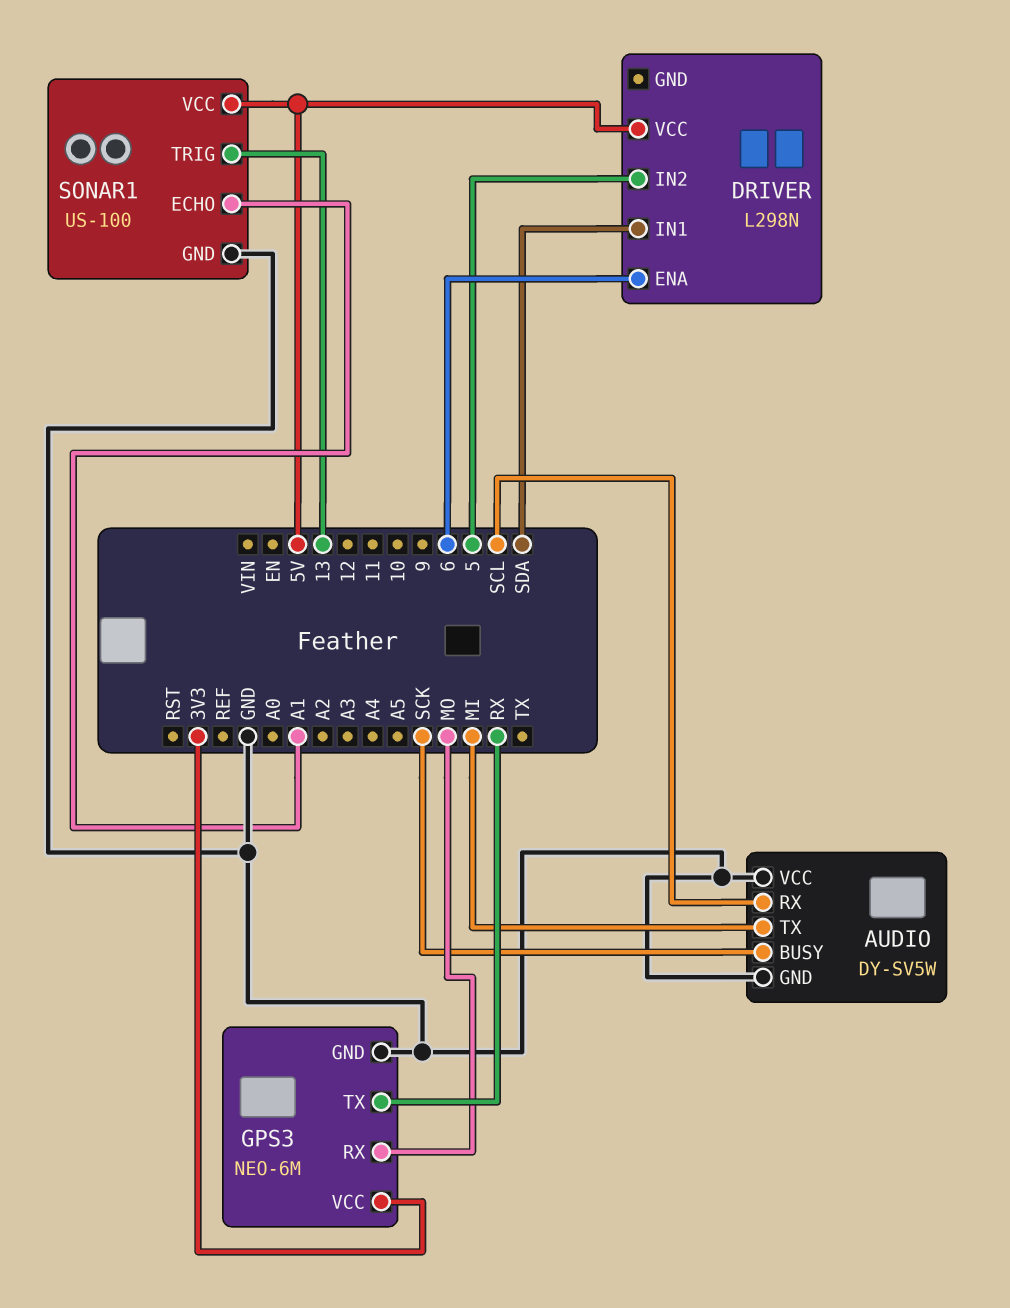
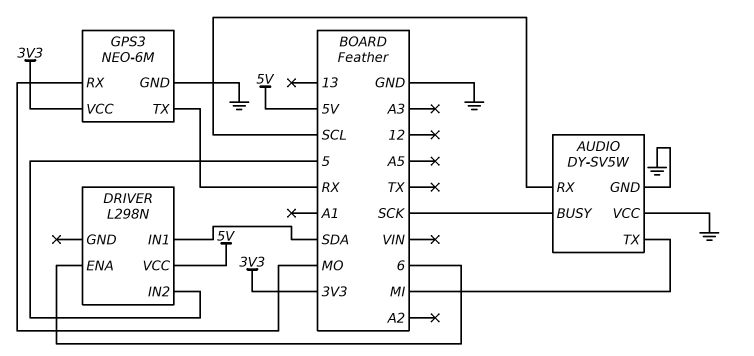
SONAR1: US-100 -> none
SONAR1 pin ECHO: A1 -> none
SONAR1 pin GND: GND -> none
SONAR1 pin TRIG: 13 -> none
SONAR1 pin VCC: 5V -> none

